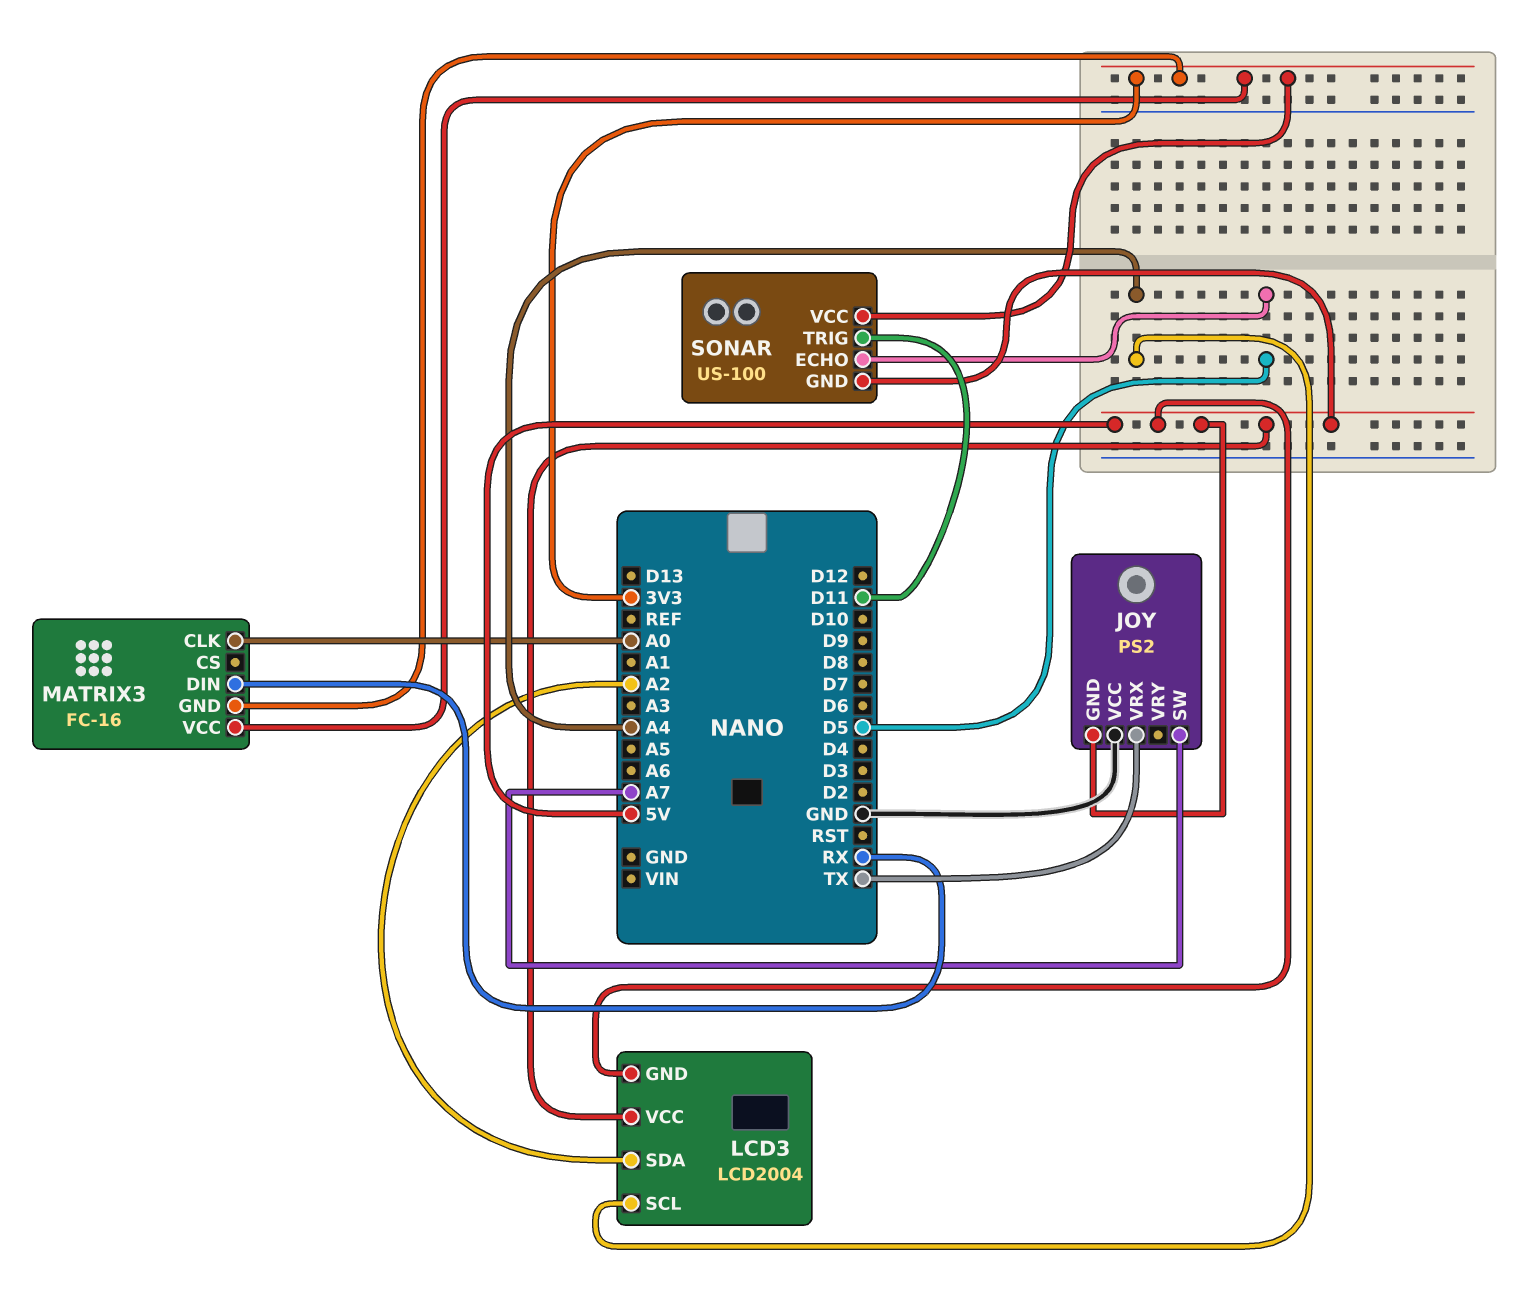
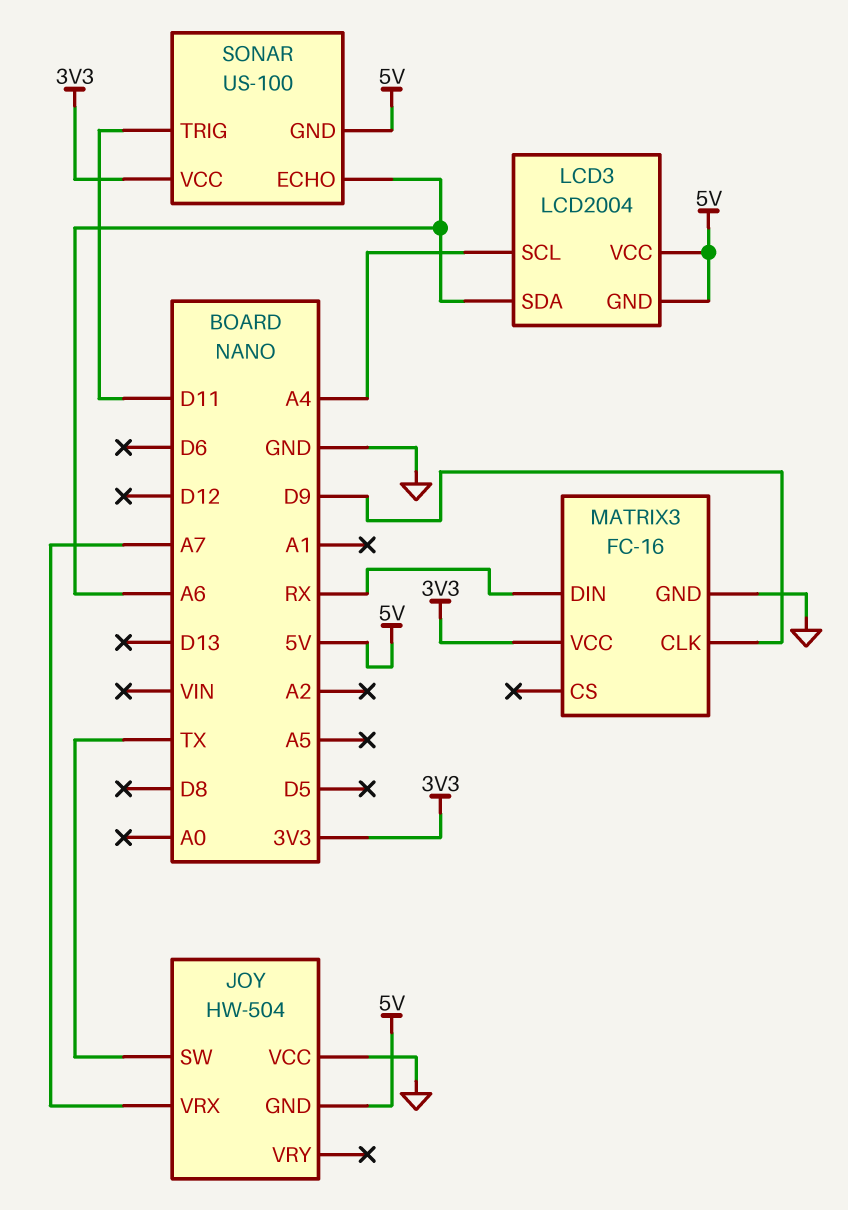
JOY: PS2 -> HW-504
JOY pin SW: A7 -> TX
JOY pin VRX: TX -> A7
LCD3 pin SDA: A2 -> A6
MATRIX3 pin CLK: A0 -> D9
MATRIX3 pin GND: 3V3 -> GND
SONAR pin ECHO: D5 -> A6

